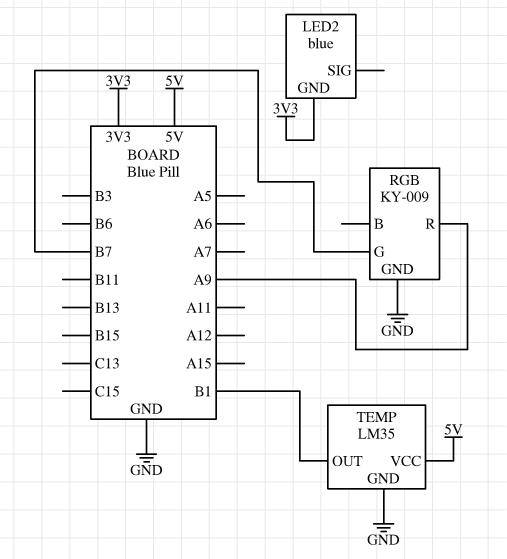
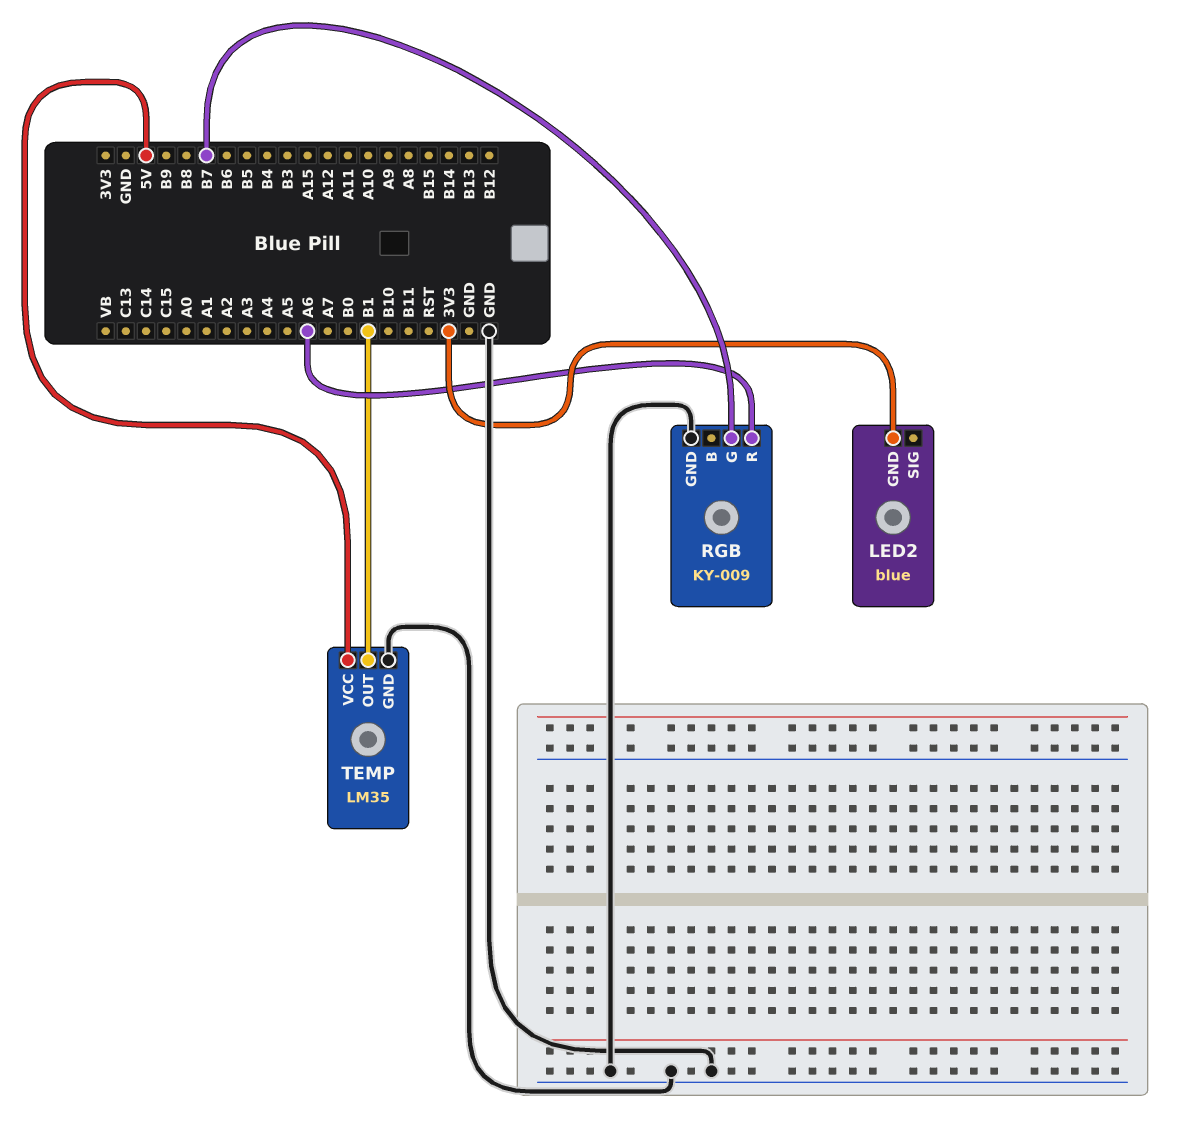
RGB pin R: A9 -> A6

